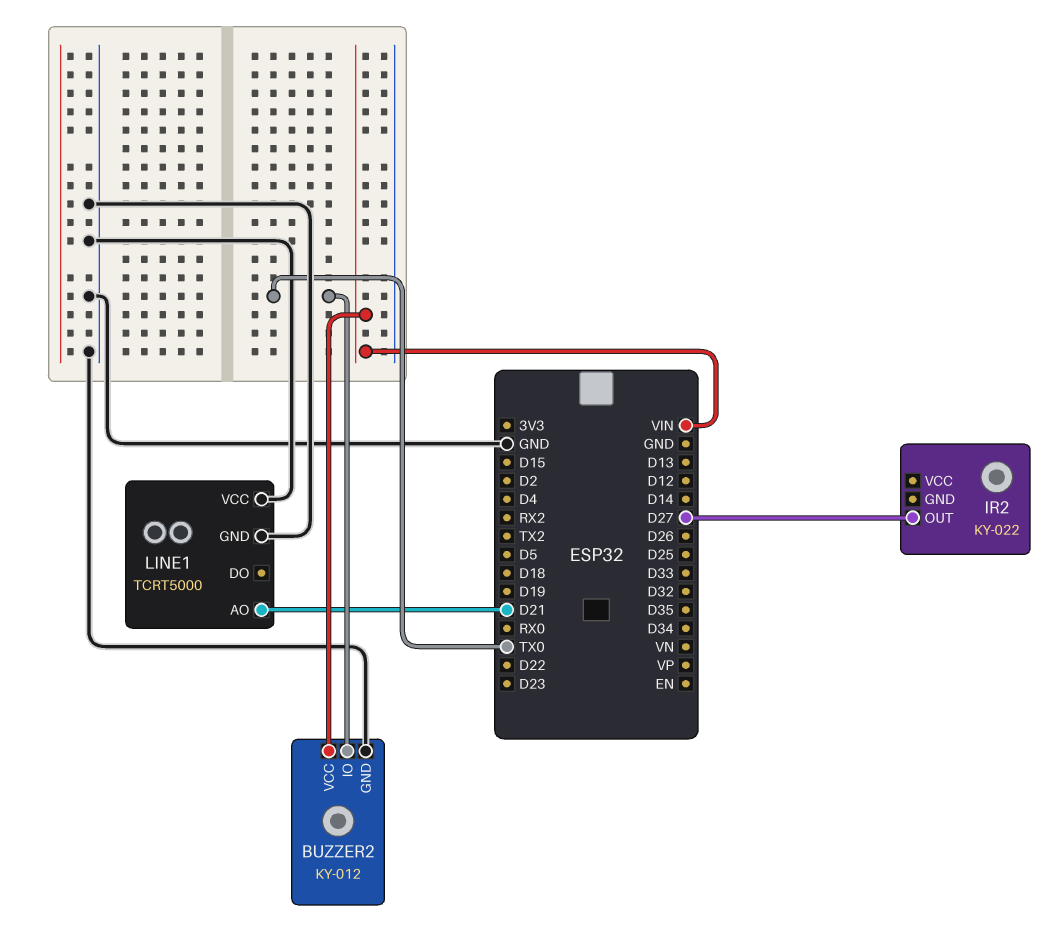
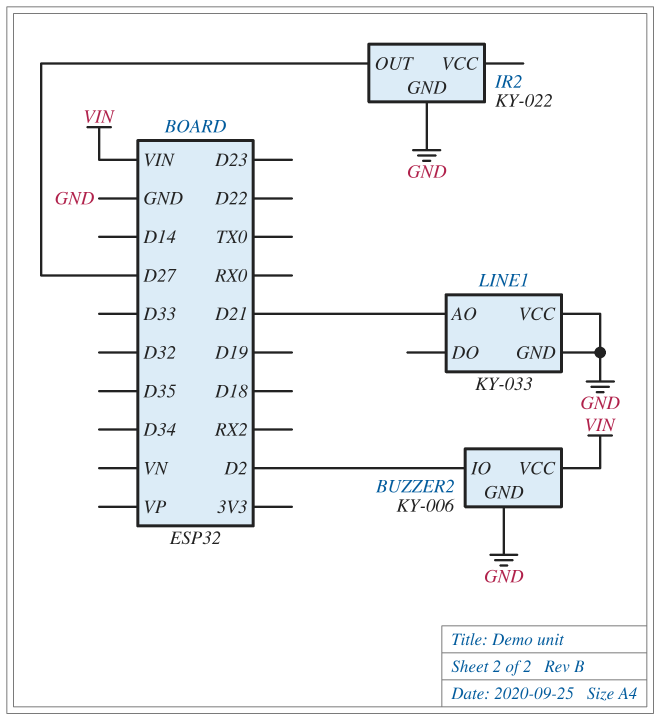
BUZZER2: KY-012 -> KY-006
BUZZER2 pin IO: TX0 -> D2
IR2 pin GND: none -> GND
LINE1: TCRT5000 -> KY-033

